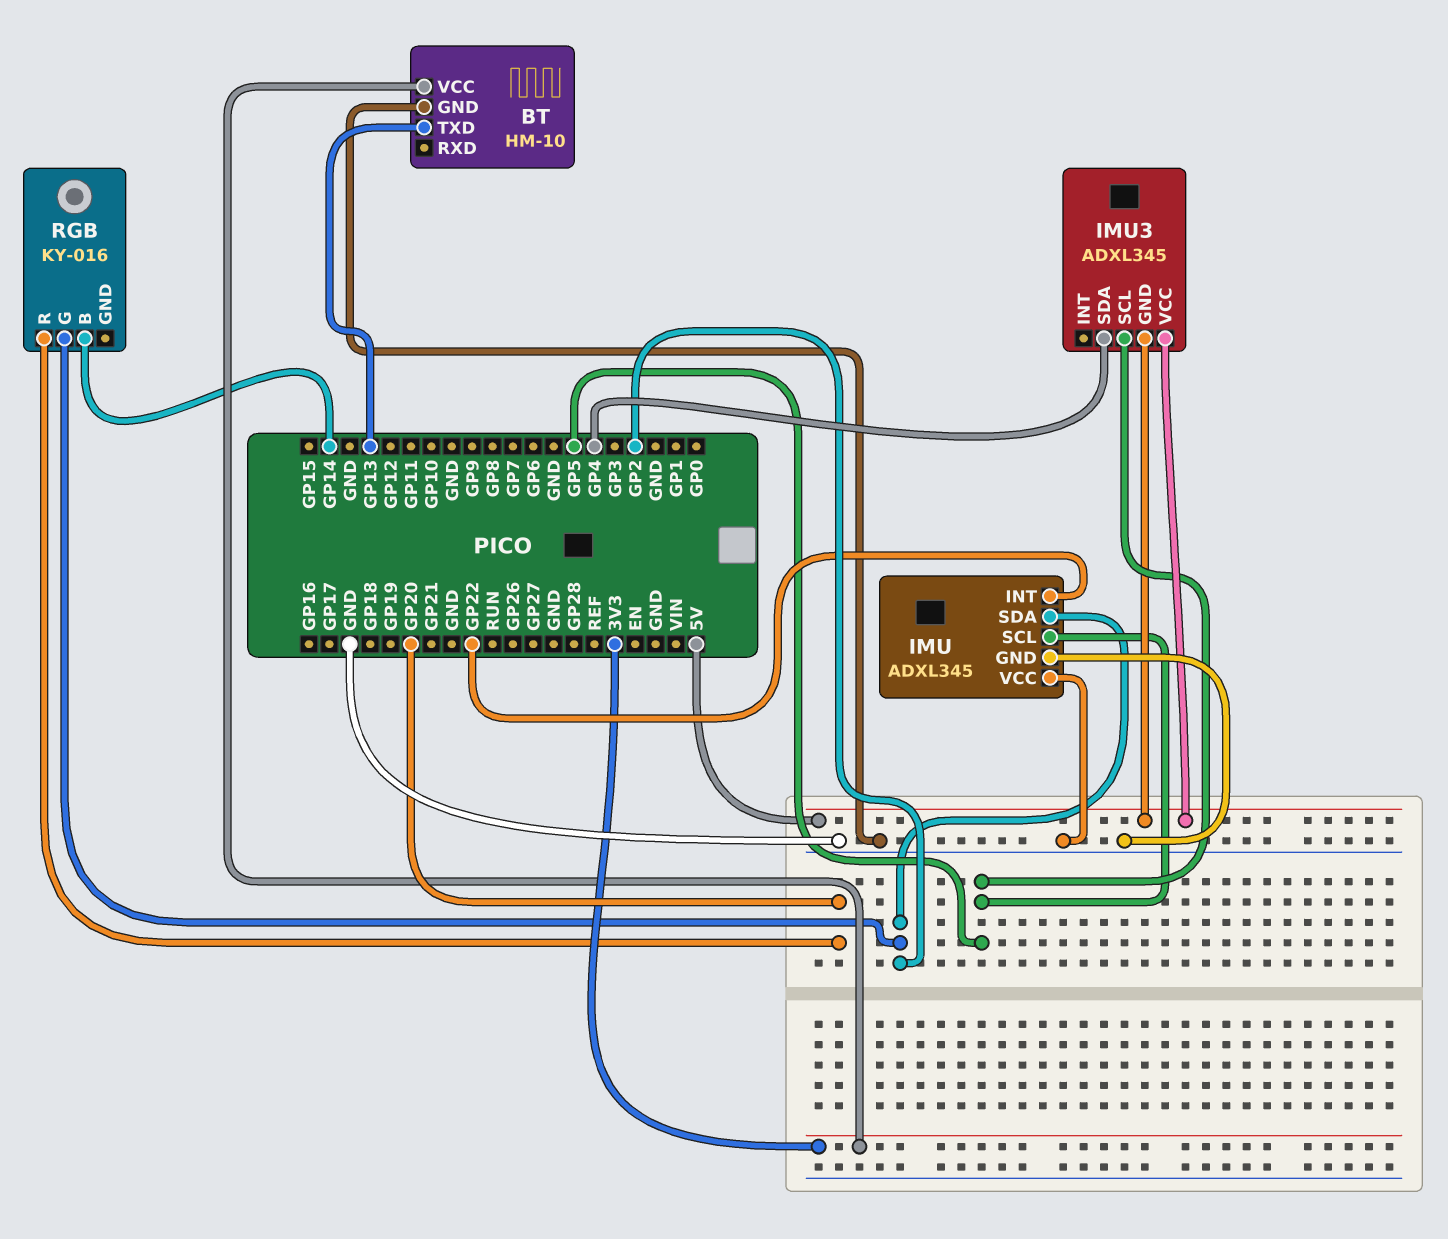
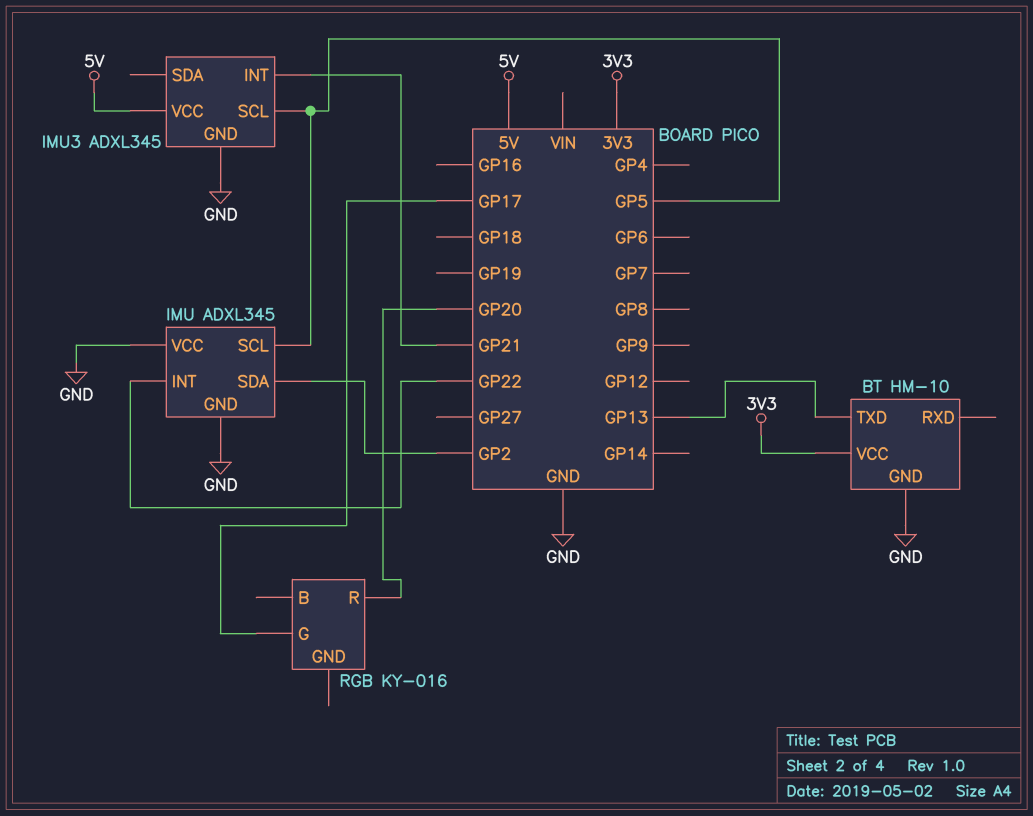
IMU3 pin GND: 5V -> GND
IMU3 pin INT: none -> GP21
IMU3 pin SDA: GP4 -> none
RGB pin B: GP14 -> none
RGB pin G: GP2 -> GP17

